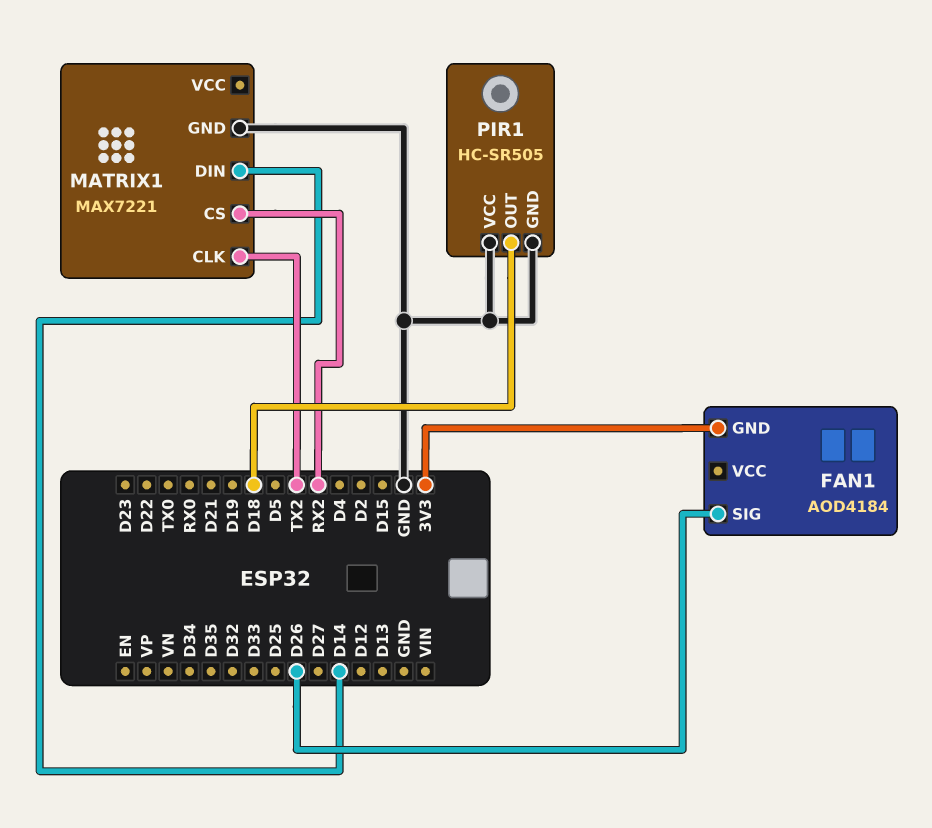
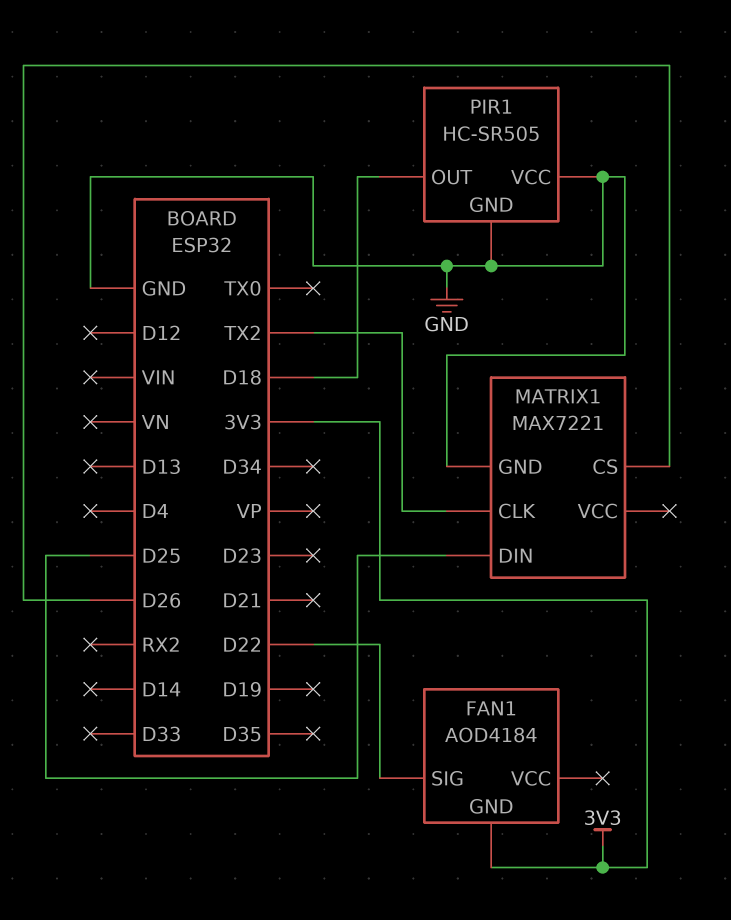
FAN1 pin SIG: D26 -> D22
MATRIX1 pin CS: RX2 -> D26
MATRIX1 pin DIN: D14 -> D25

